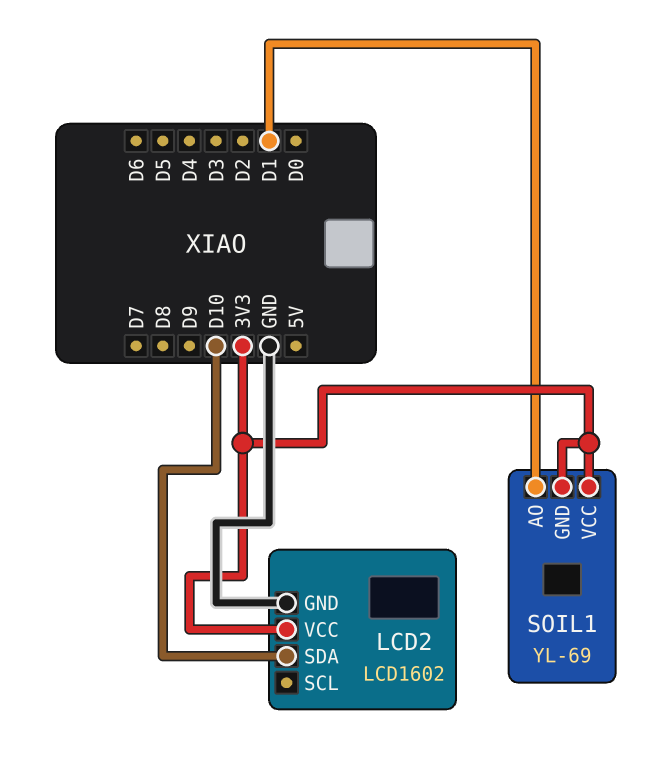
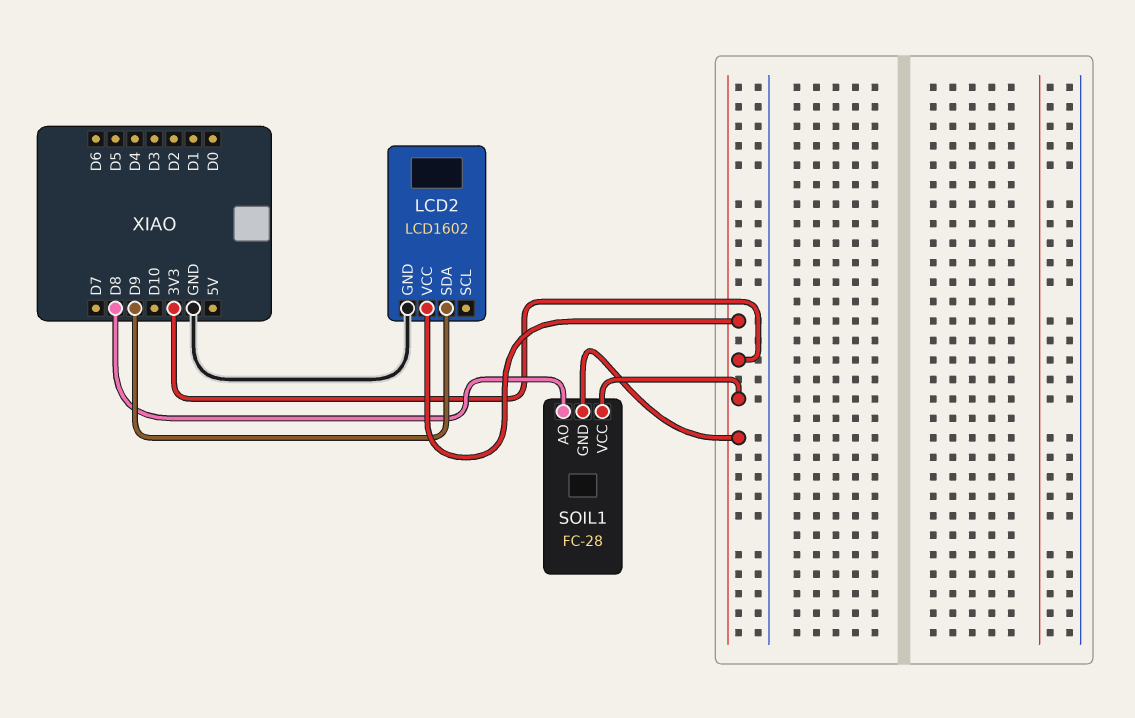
LCD2 pin SDA: D10 -> D9
SOIL1: YL-69 -> FC-28
SOIL1 pin AO: D1 -> D8

